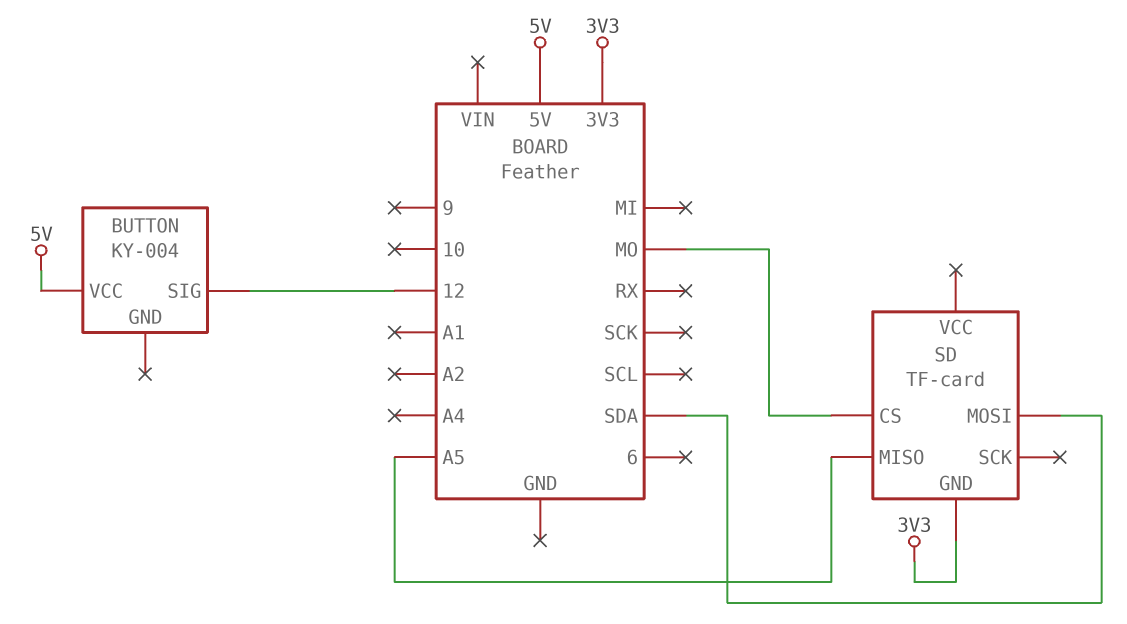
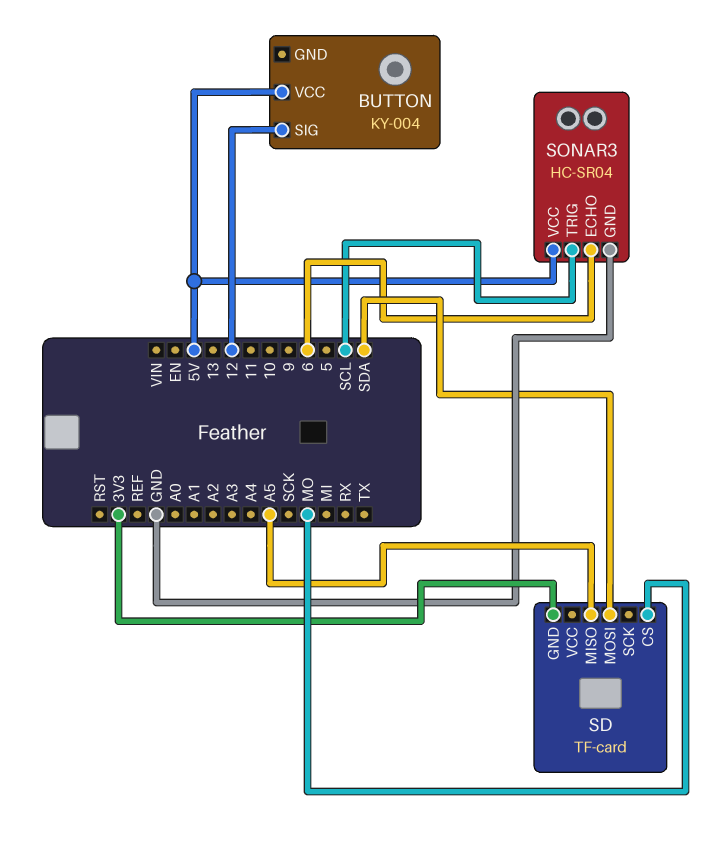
SONAR3: none -> HC-SR04
SONAR3 pin ECHO: none -> 6
SONAR3 pin GND: none -> GND
SONAR3 pin TRIG: none -> SCL
SONAR3 pin VCC: none -> 5V

